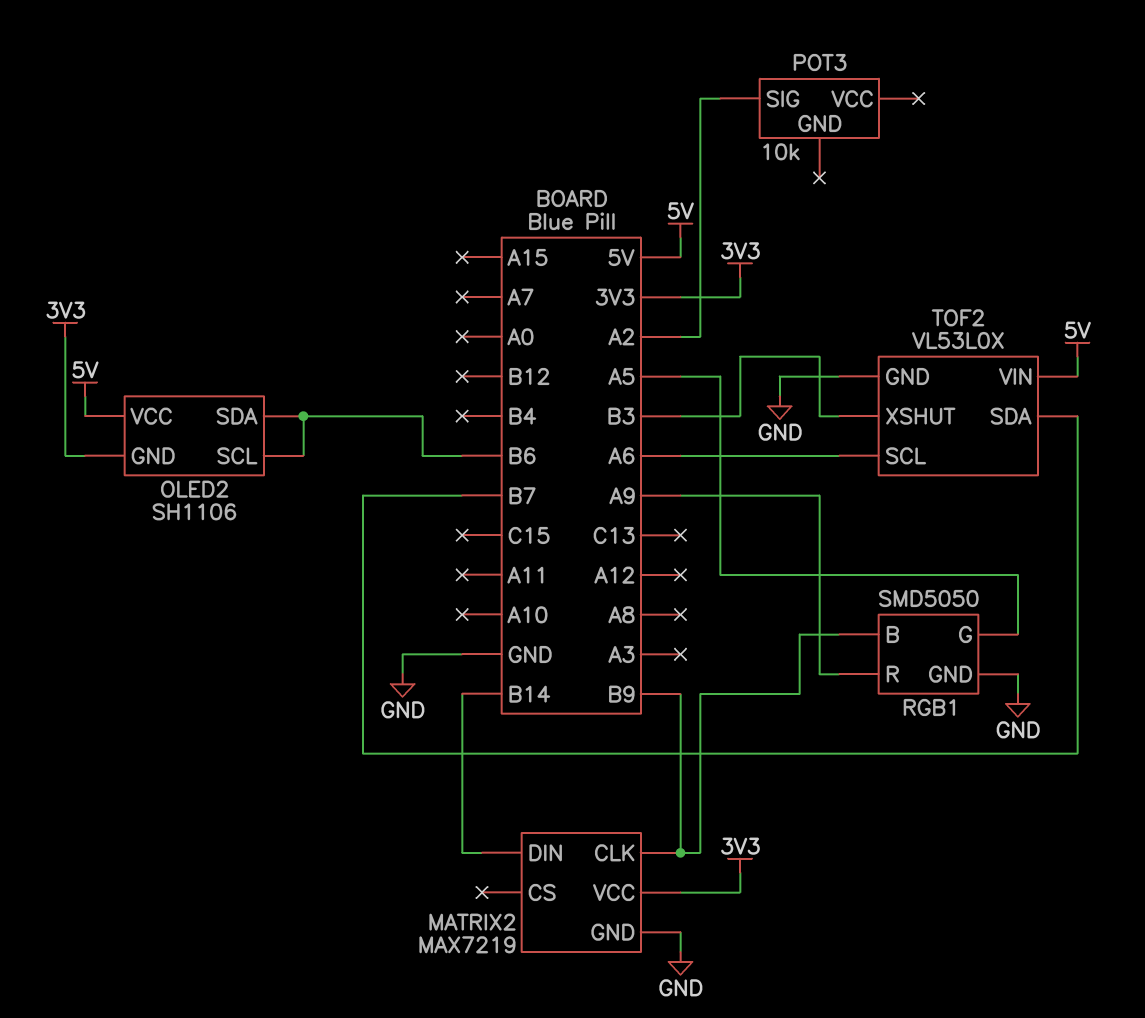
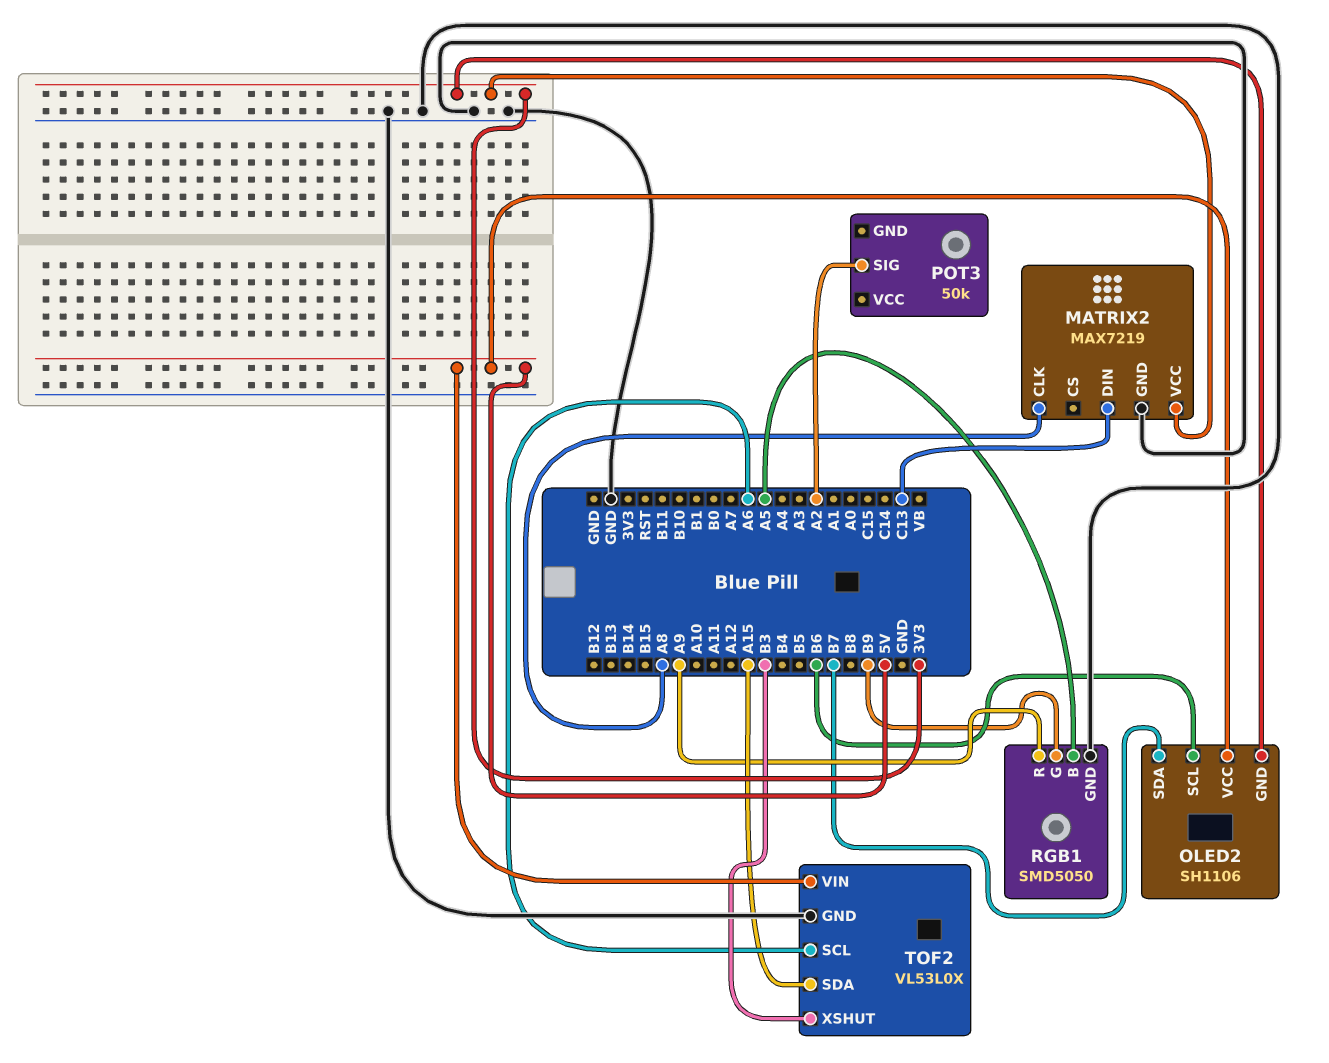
MATRIX2 pin CLK: B9 -> A8
MATRIX2 pin DIN: B14 -> C13
OLED2 pin SDA: B6 -> B7
POT3: 10k -> 50k
RGB1 pin B: B9 -> A5
RGB1 pin G: A5 -> B9
TOF2 pin SDA: B7 -> A15

